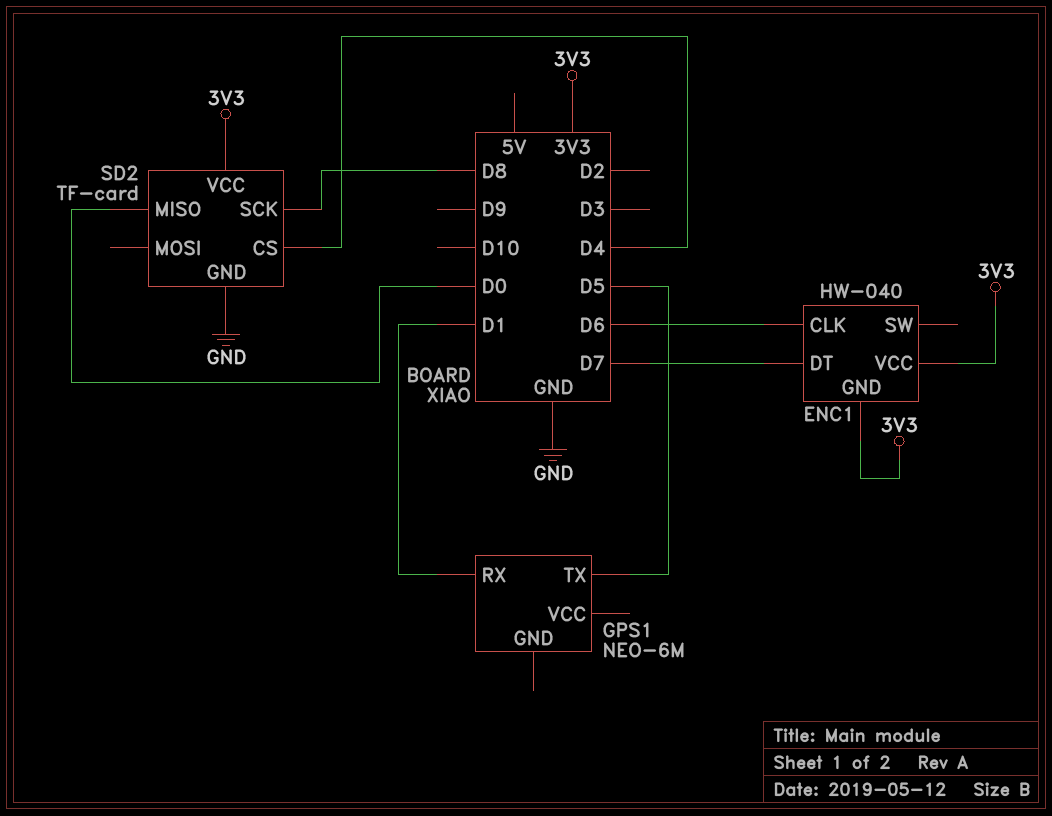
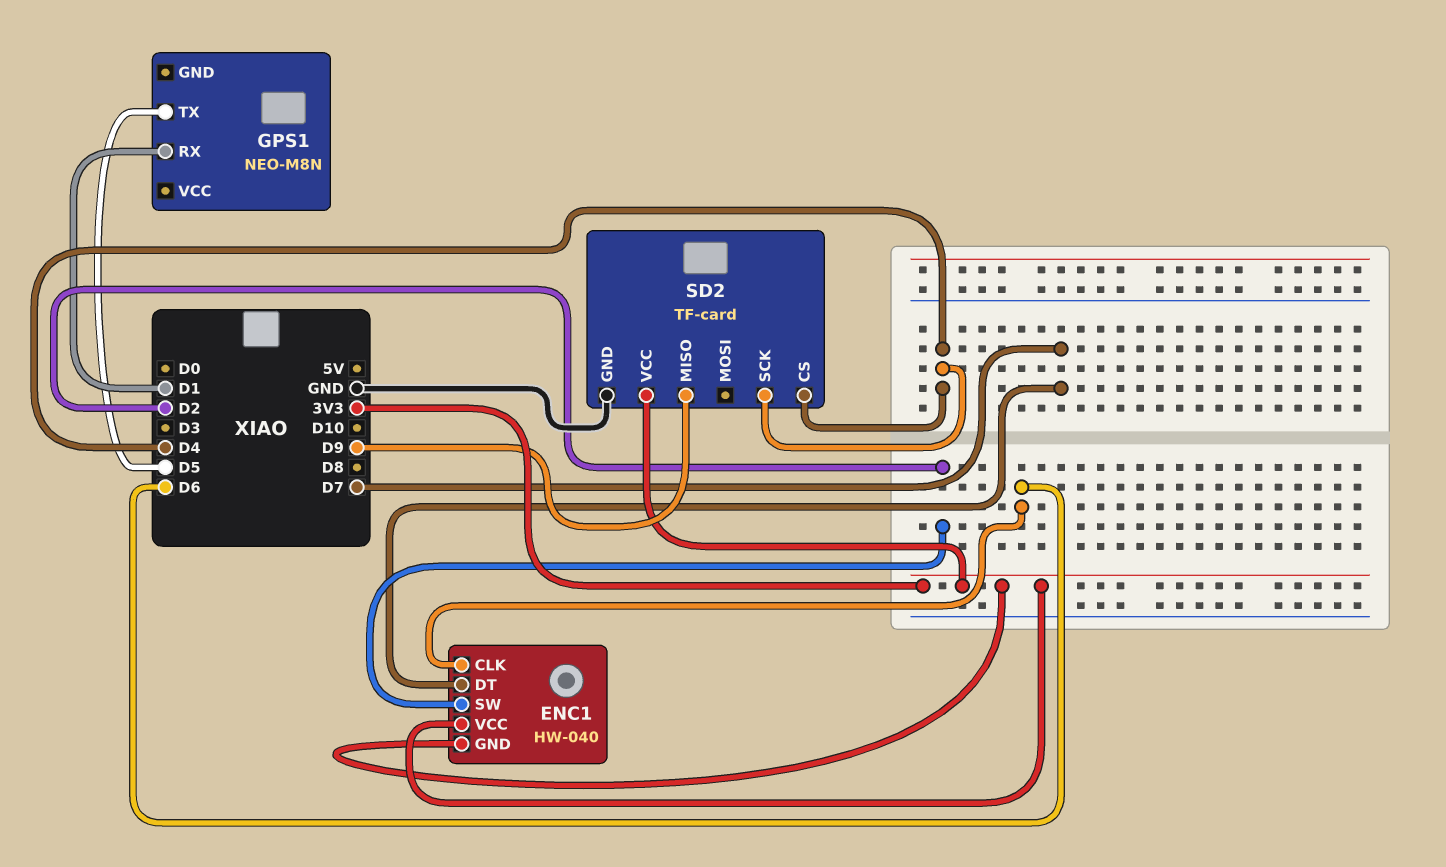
ENC1 pin SW: none -> D2
GPS1: NEO-6M -> NEO-M8N
SD2 pin MISO: D0 -> D9
SD2 pin SCK: D8 -> D4

